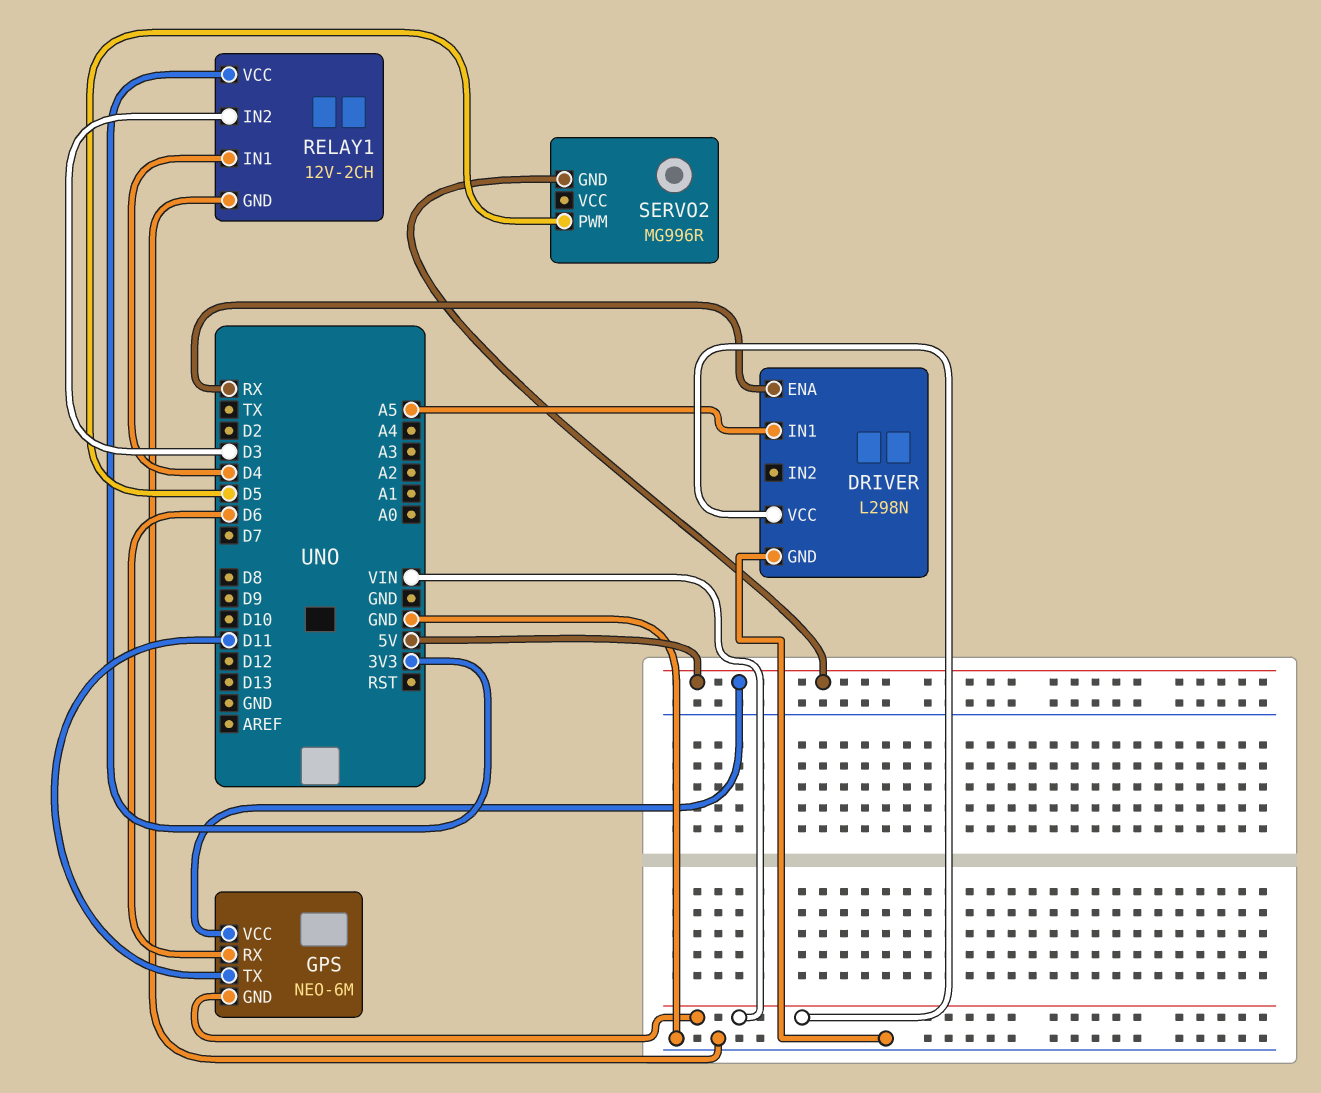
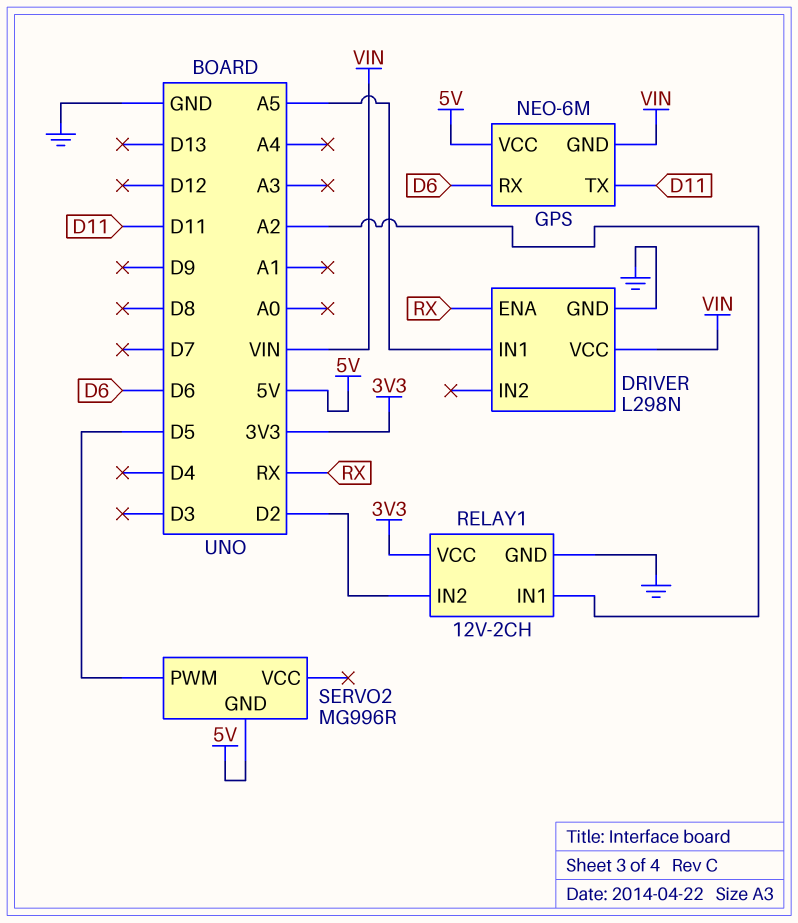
RELAY1 pin IN1: D4 -> A2
RELAY1 pin IN2: D3 -> D2

